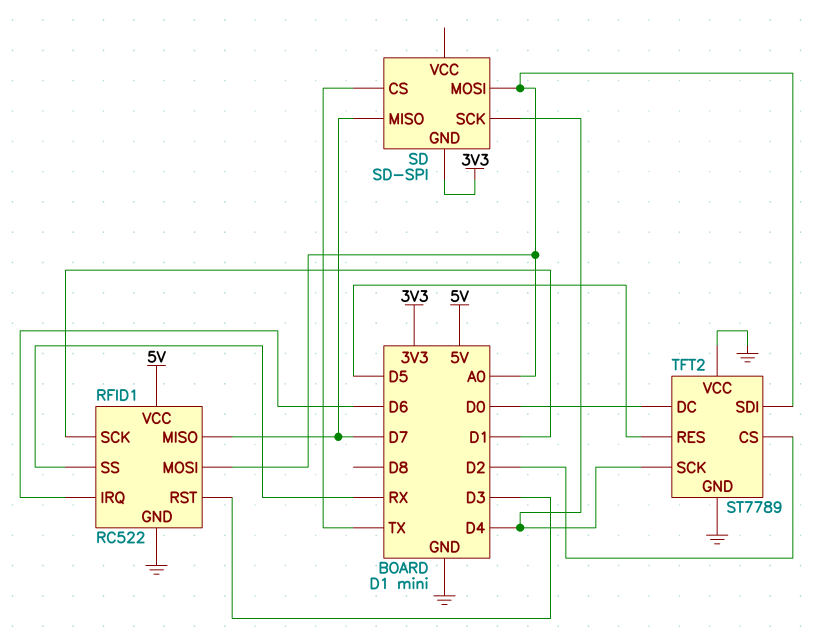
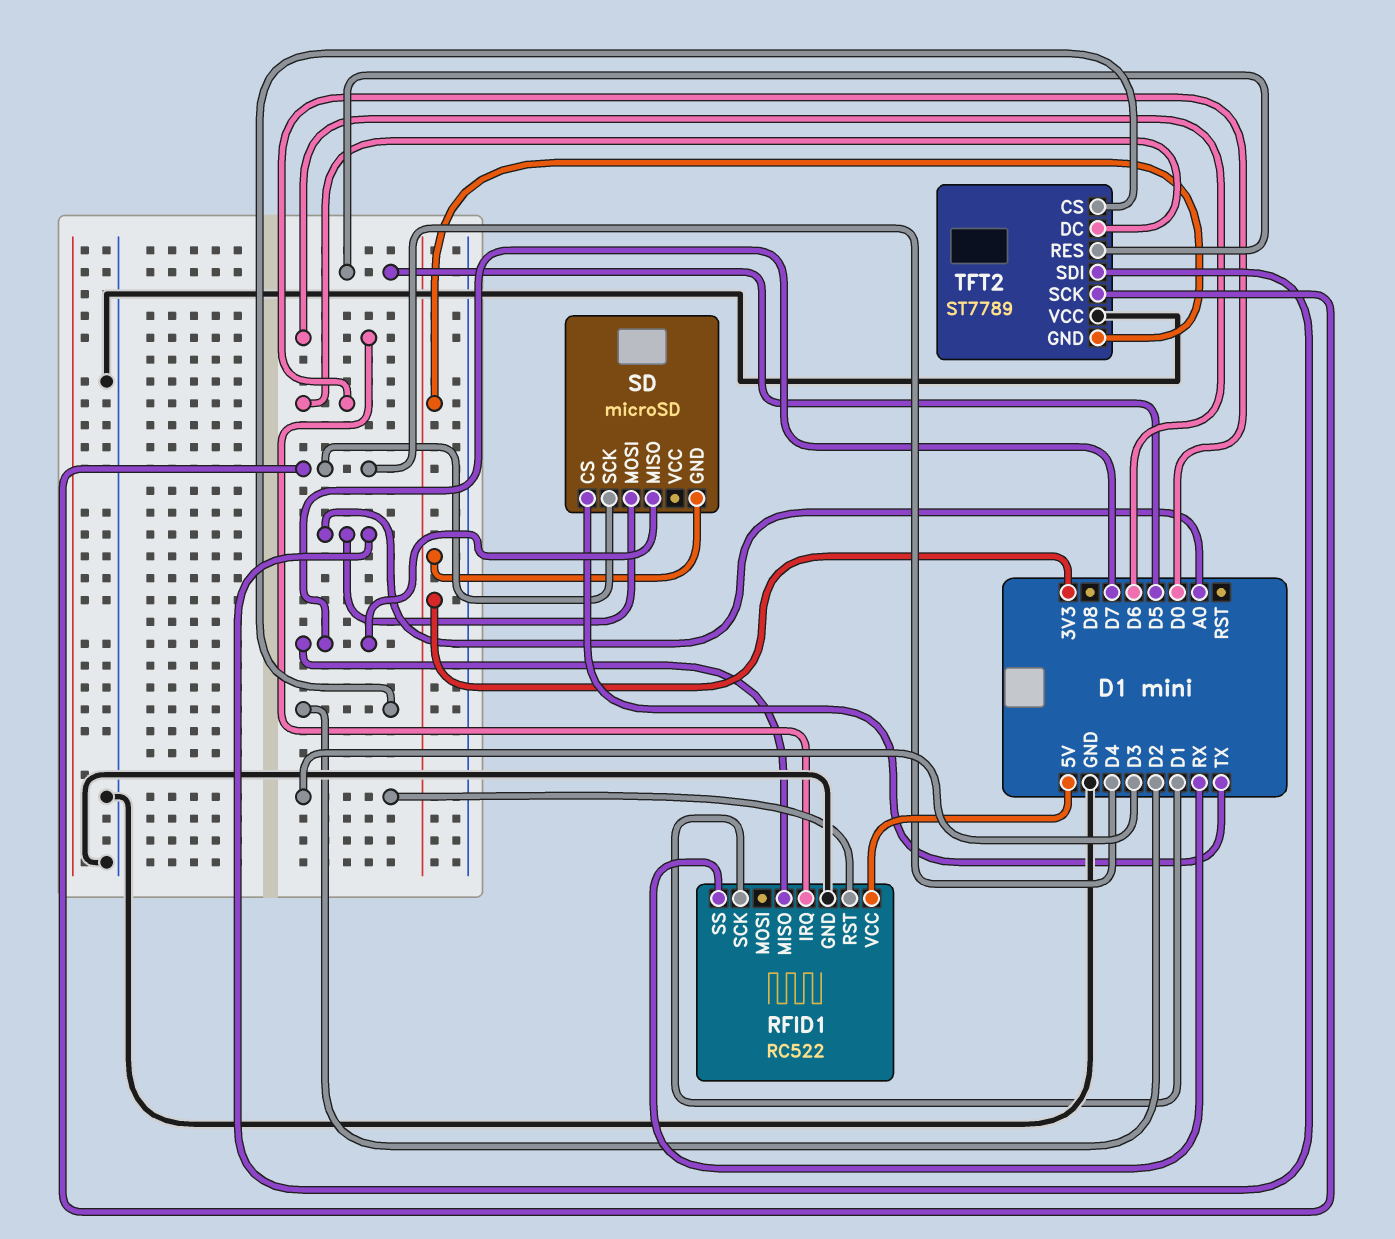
RFID1 pin MOSI: A0 -> none
SD: SD-SPI -> microSD
TFT2 pin GND: GND -> 3V3

